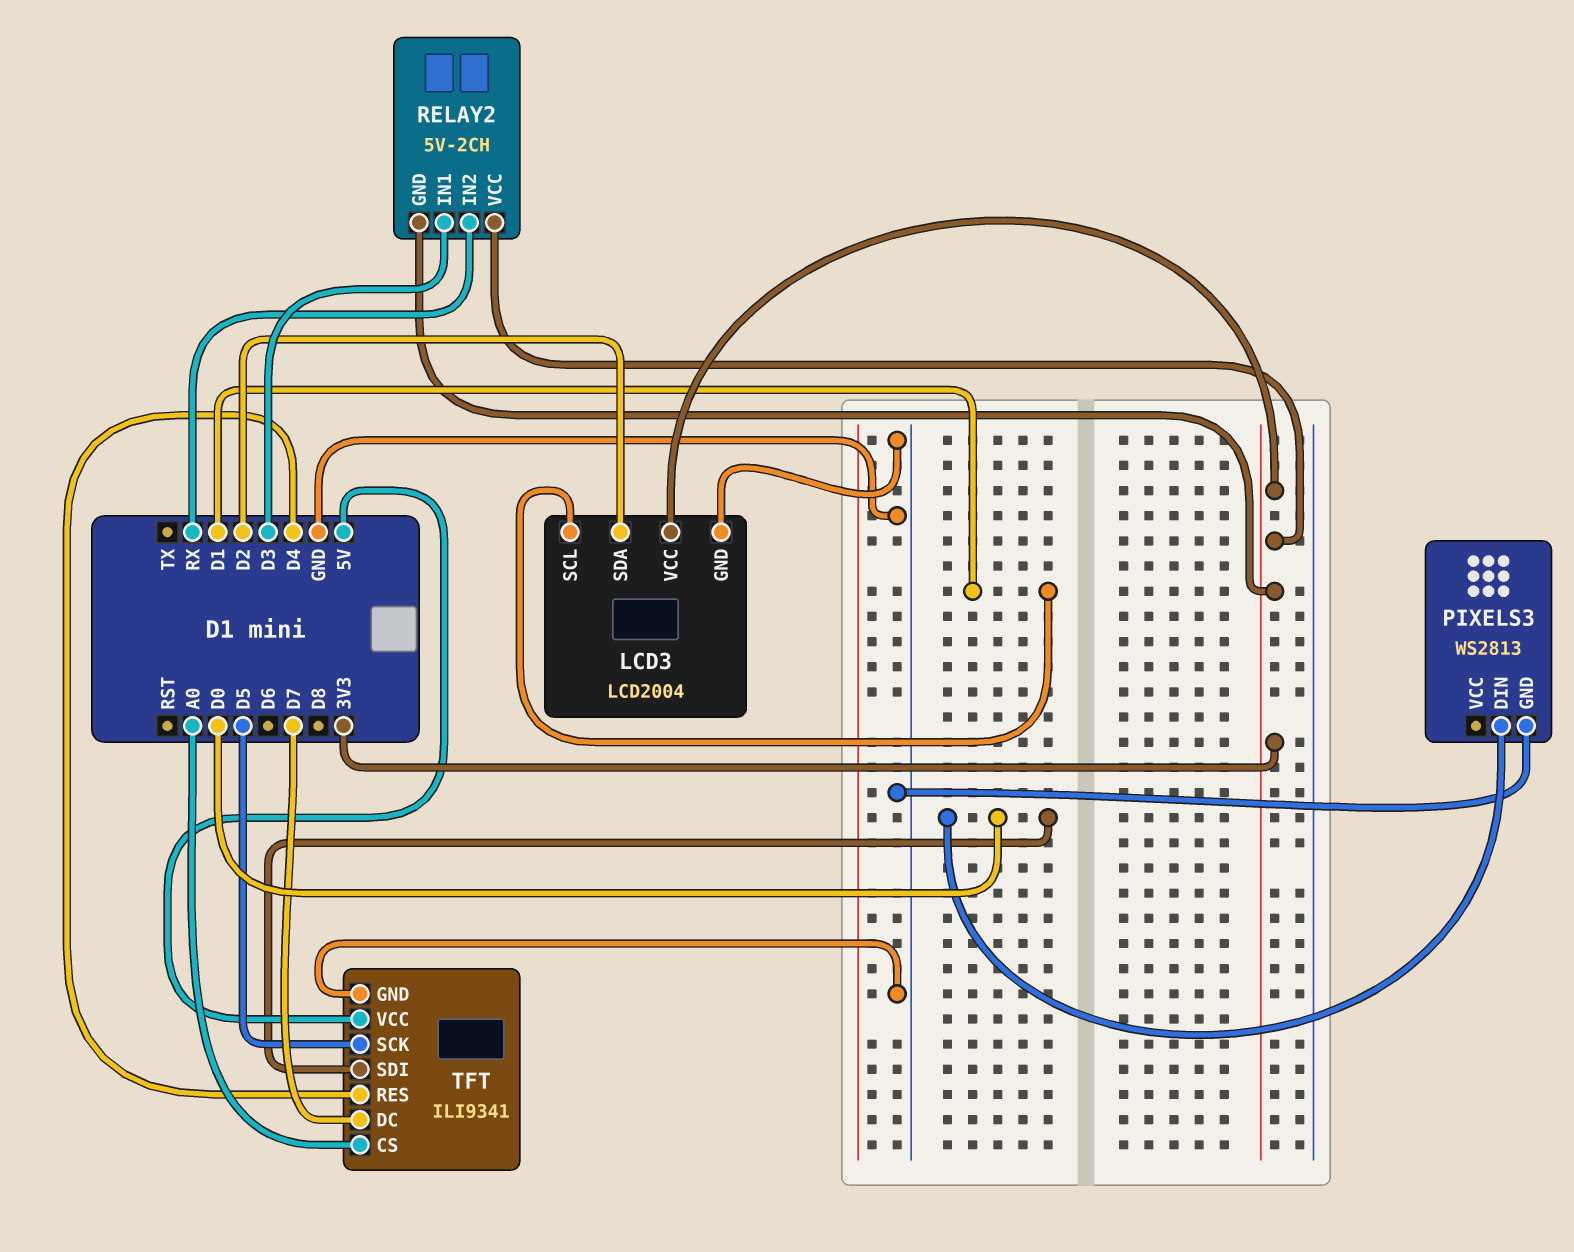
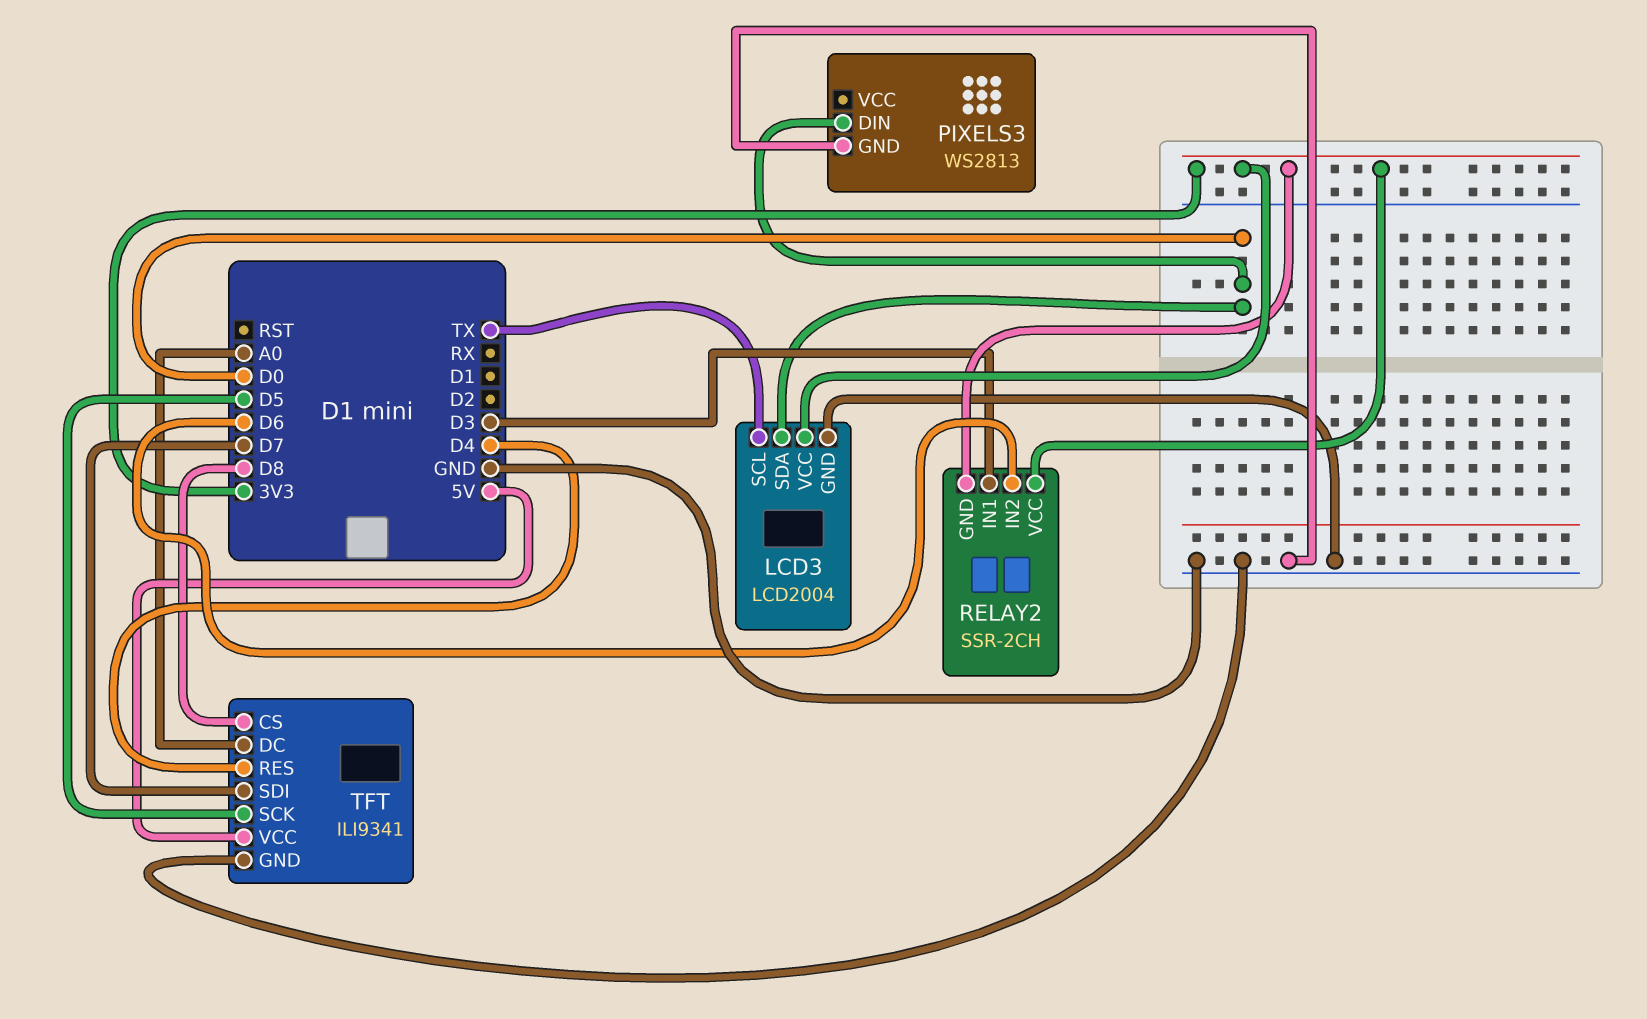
LCD3 pin SCL: D1 -> TX
LCD3 pin SDA: D2 -> D0
RELAY2: 5V-2CH -> SSR-2CH
RELAY2 pin IN2: RX -> D6
TFT pin CS: A0 -> D8
TFT pin DC: D7 -> A0
TFT pin SDI: D0 -> D7

